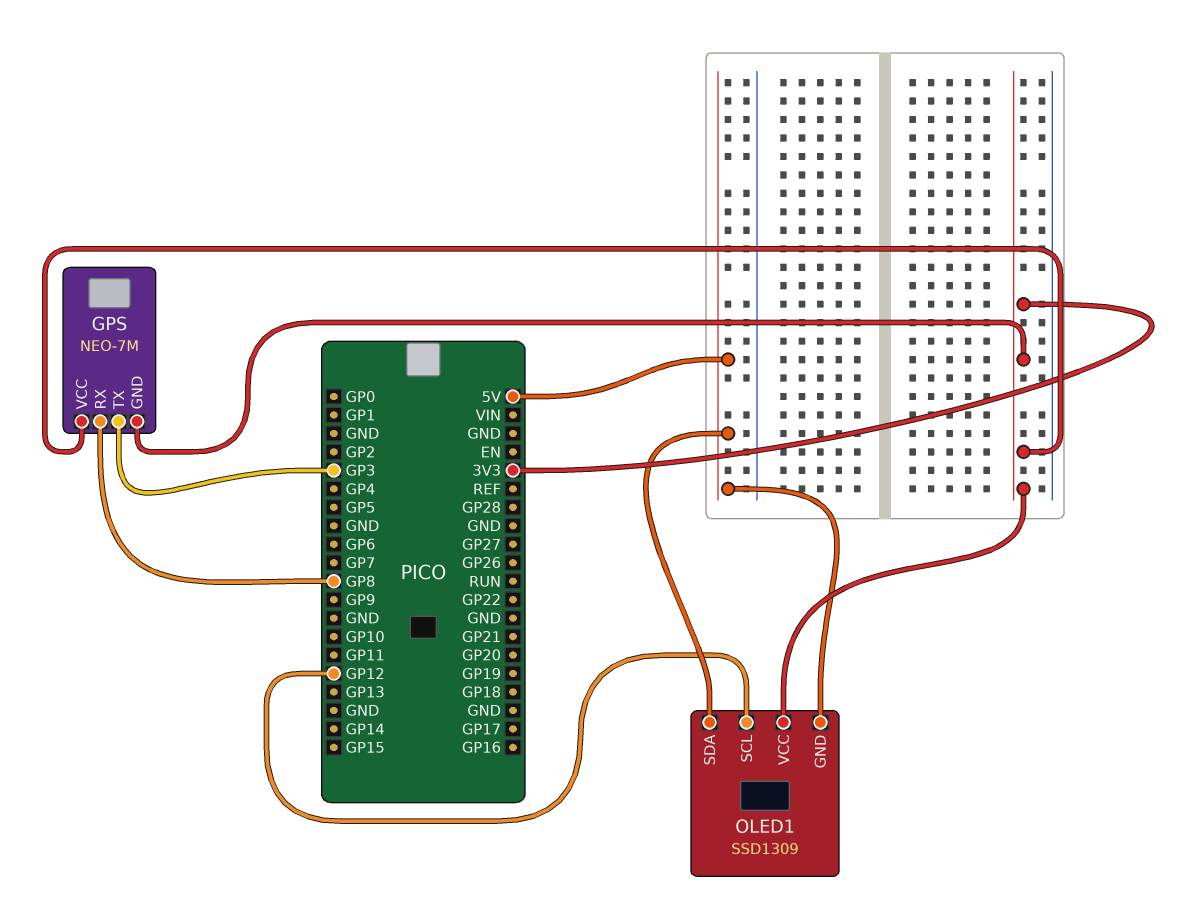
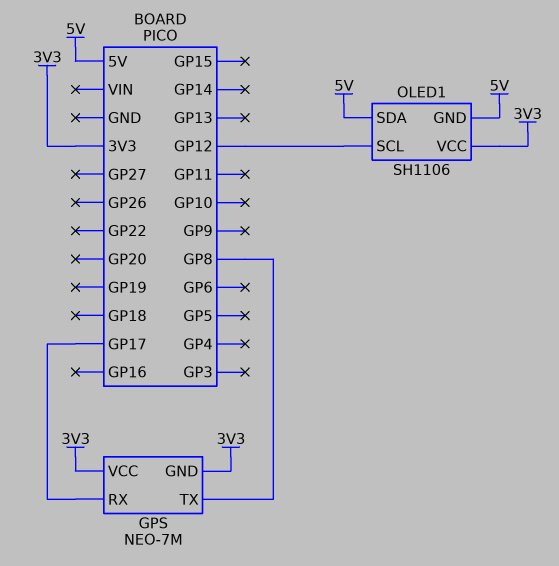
GPS pin RX: GP8 -> GP17
GPS pin TX: GP3 -> GP8
OLED1: SSD1309 -> SH1106

